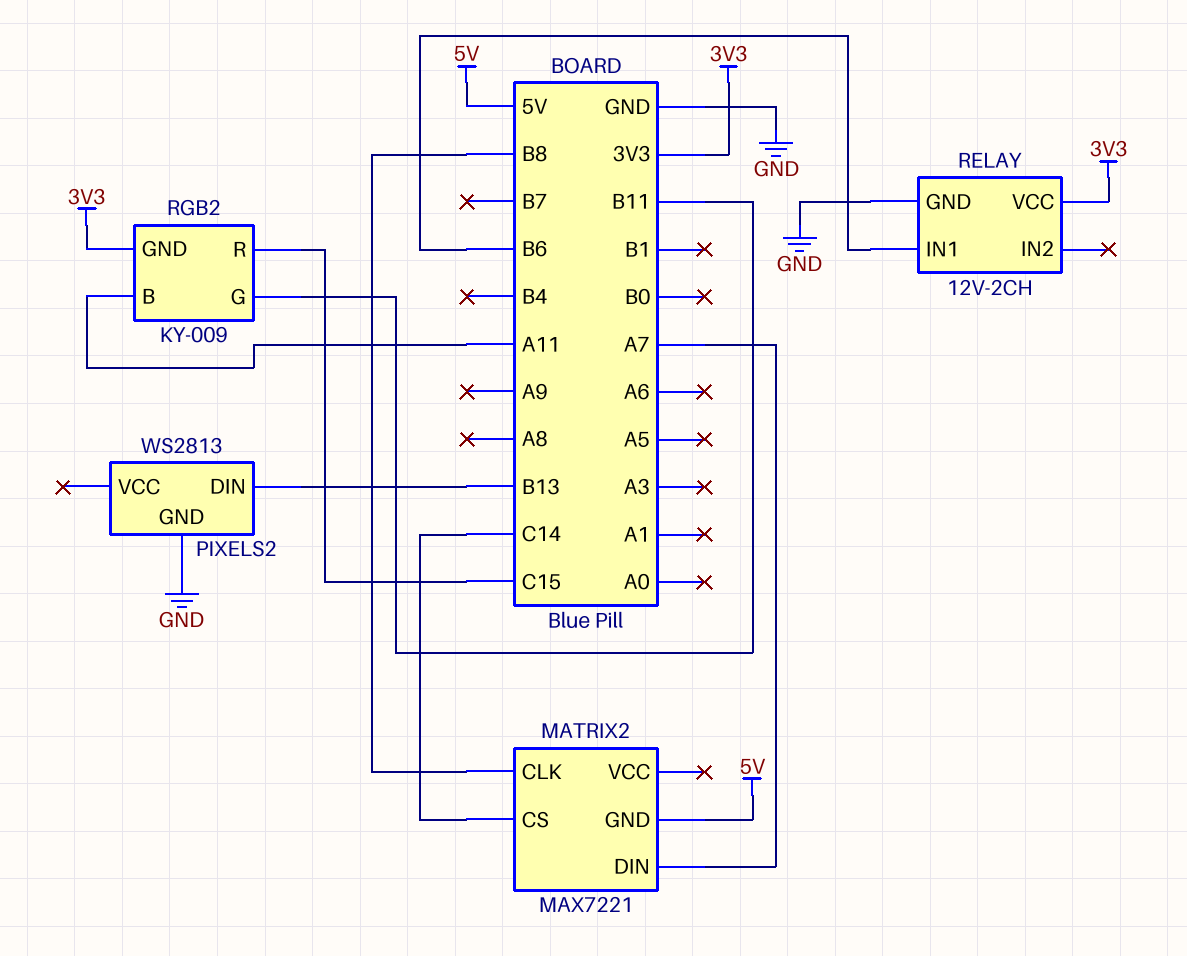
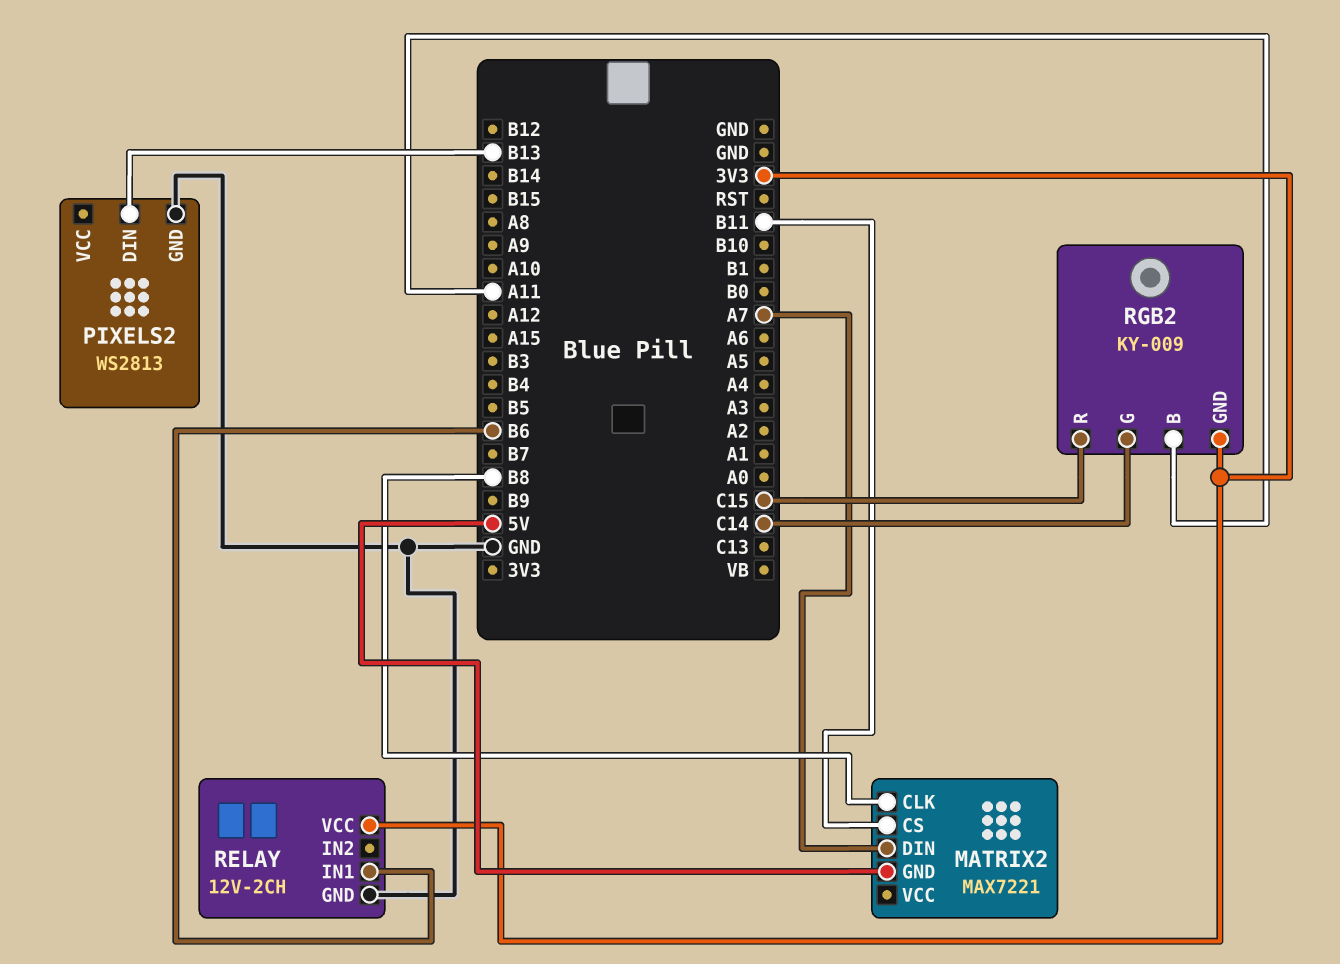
MATRIX2 pin CS: C14 -> B11
RGB2 pin G: B11 -> C14

